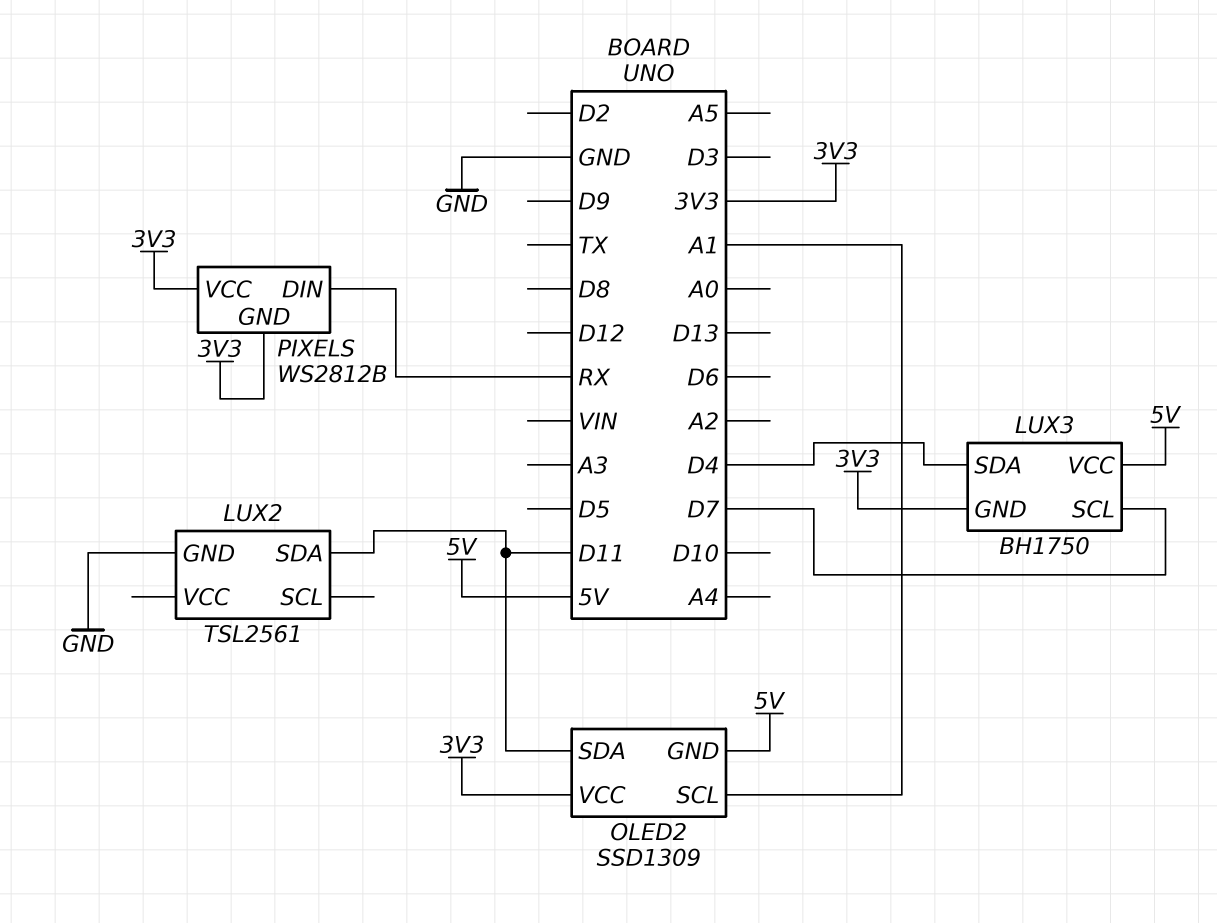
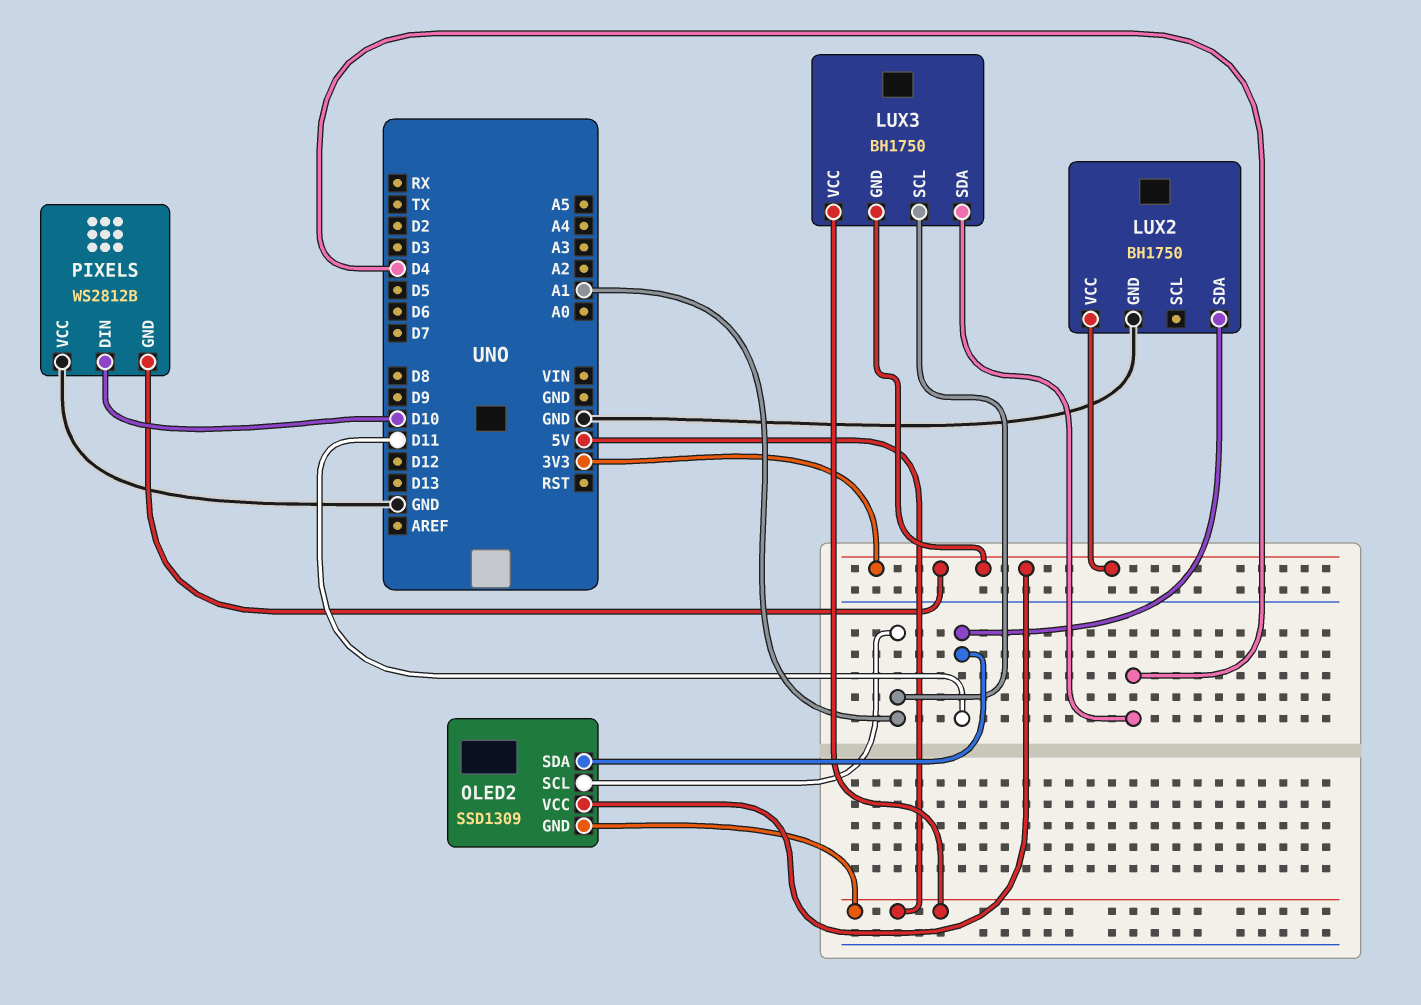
LUX2: TSL2561 -> BH1750
LUX2 pin VCC: none -> 3V3
LUX3 pin SCL: D7 -> A1
PIXELS pin DIN: RX -> D10
PIXELS pin VCC: 3V3 -> GND

